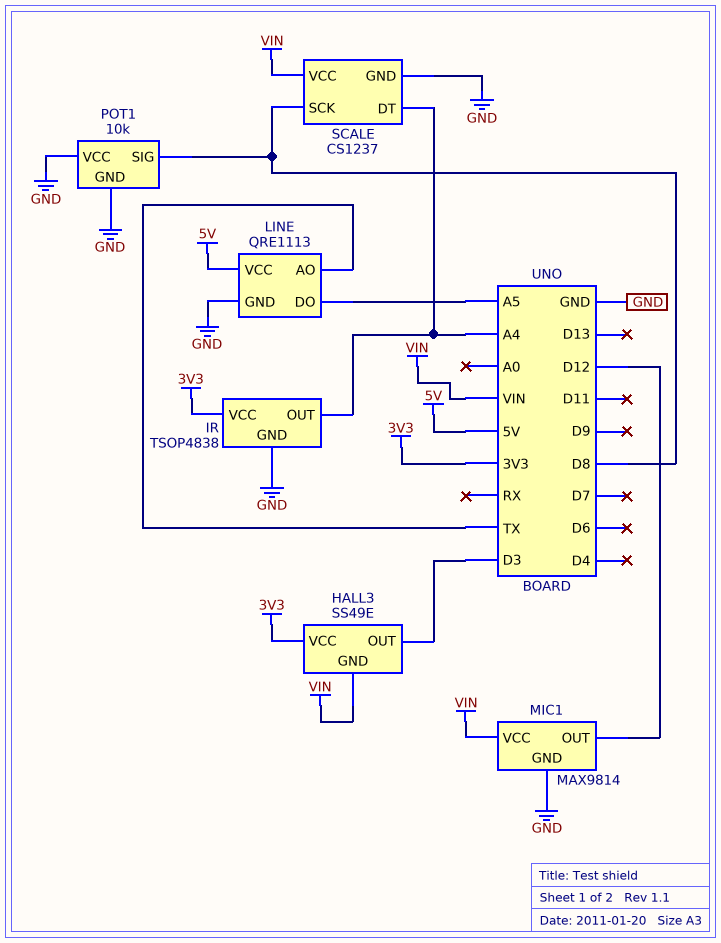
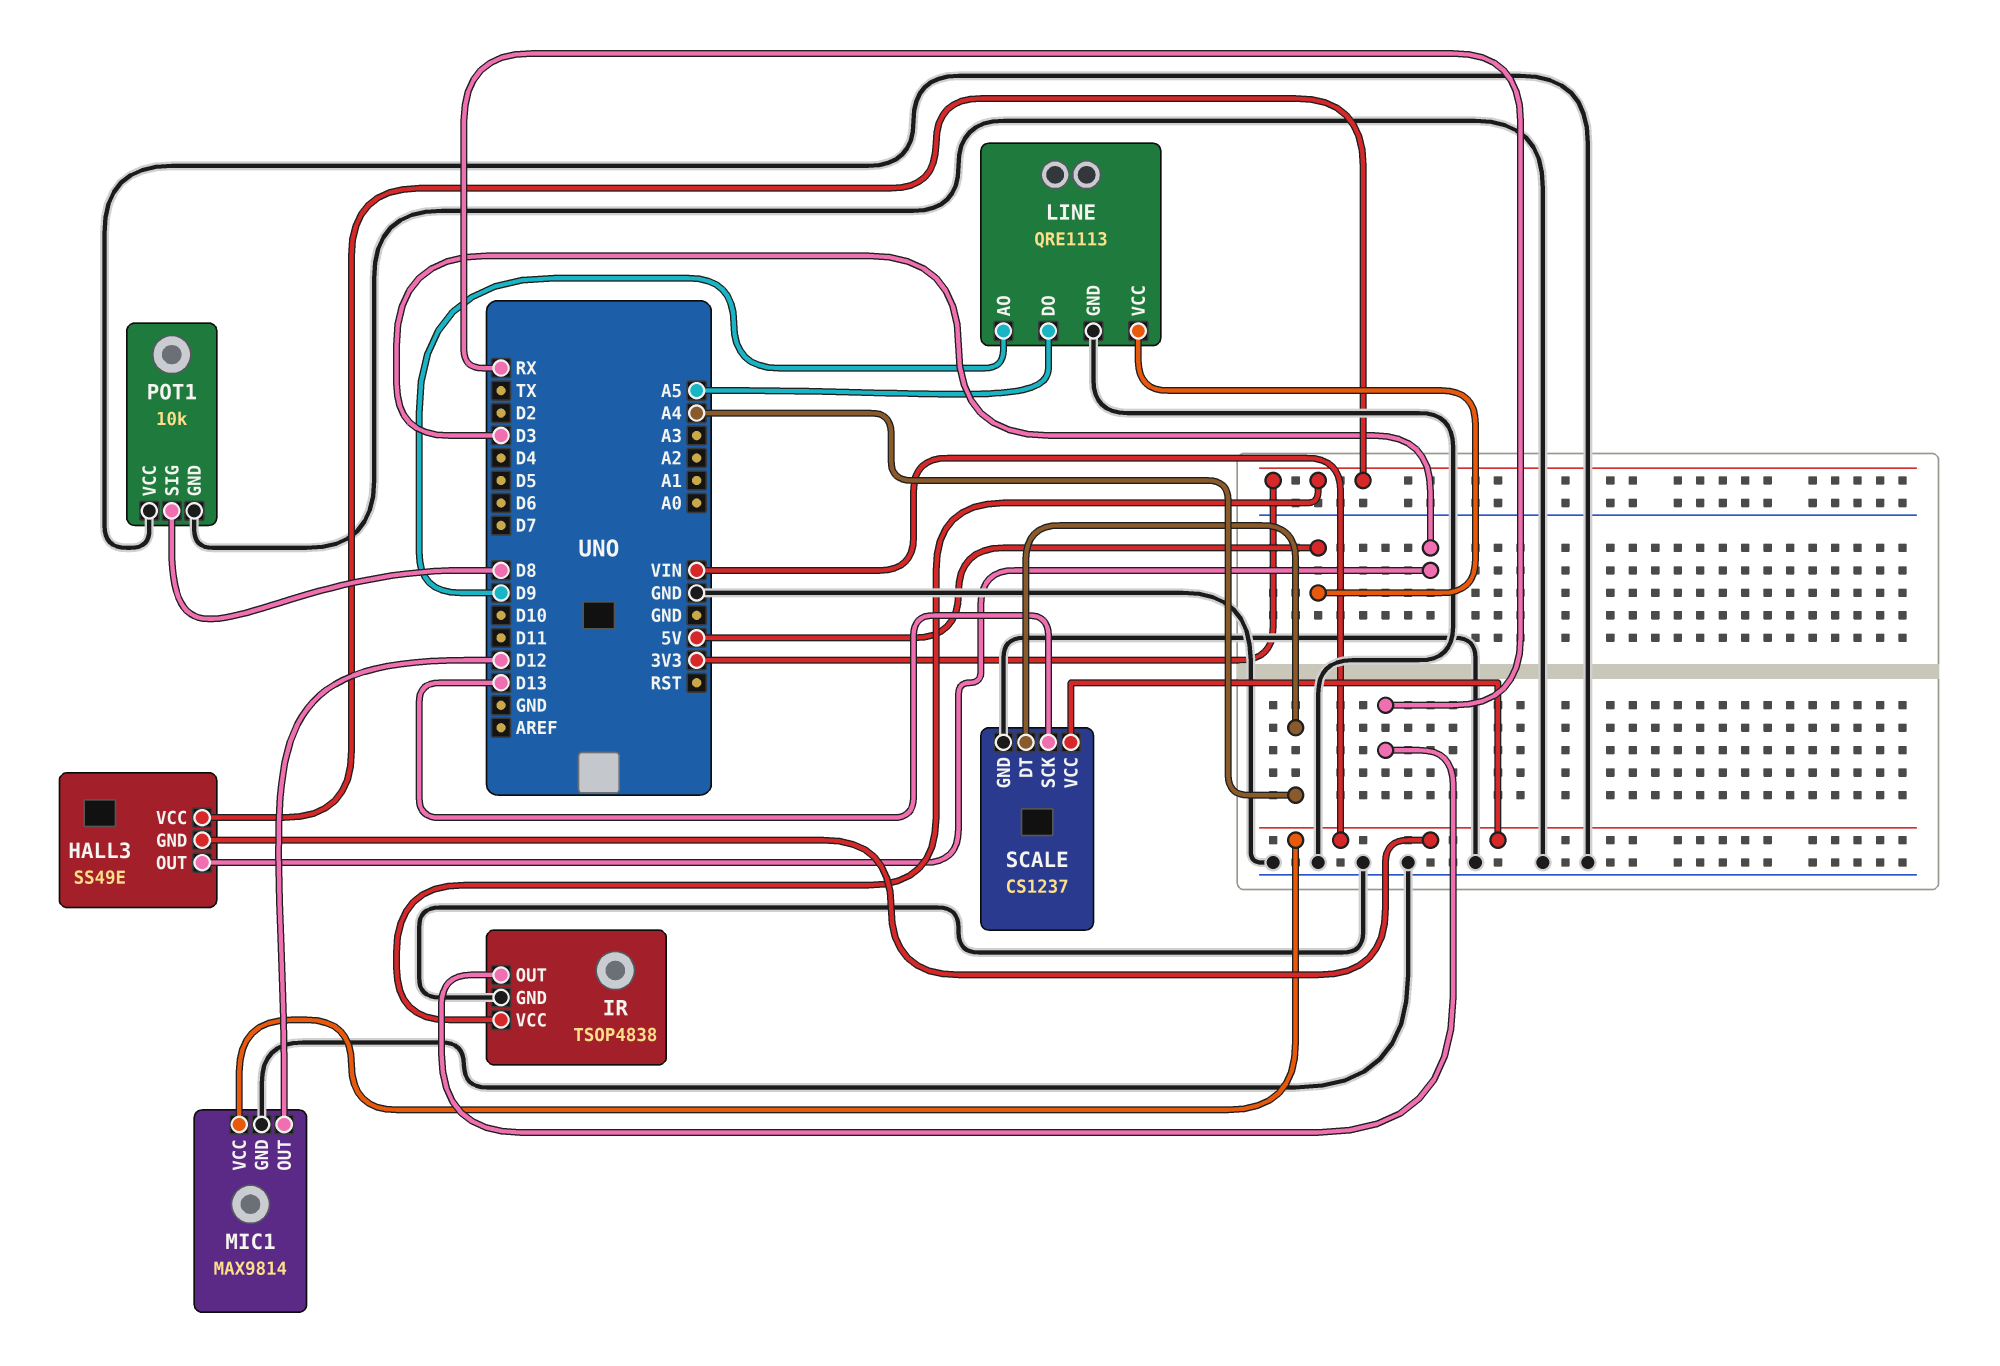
IR pin OUT: A4 -> RX
LINE pin AO: TX -> D9
SCALE pin SCK: D8 -> D13

